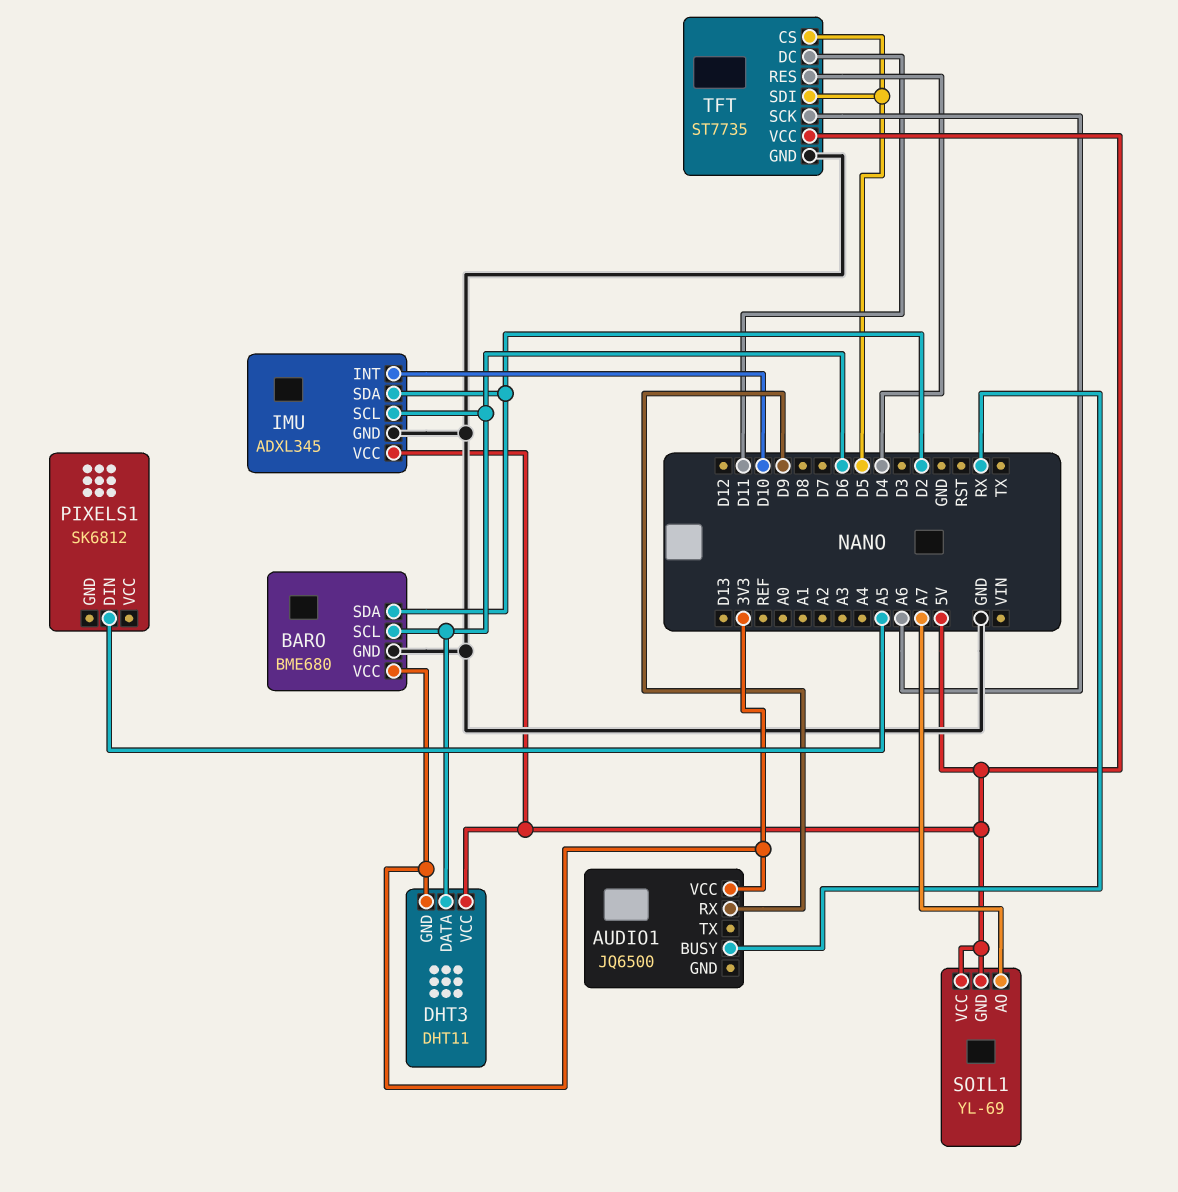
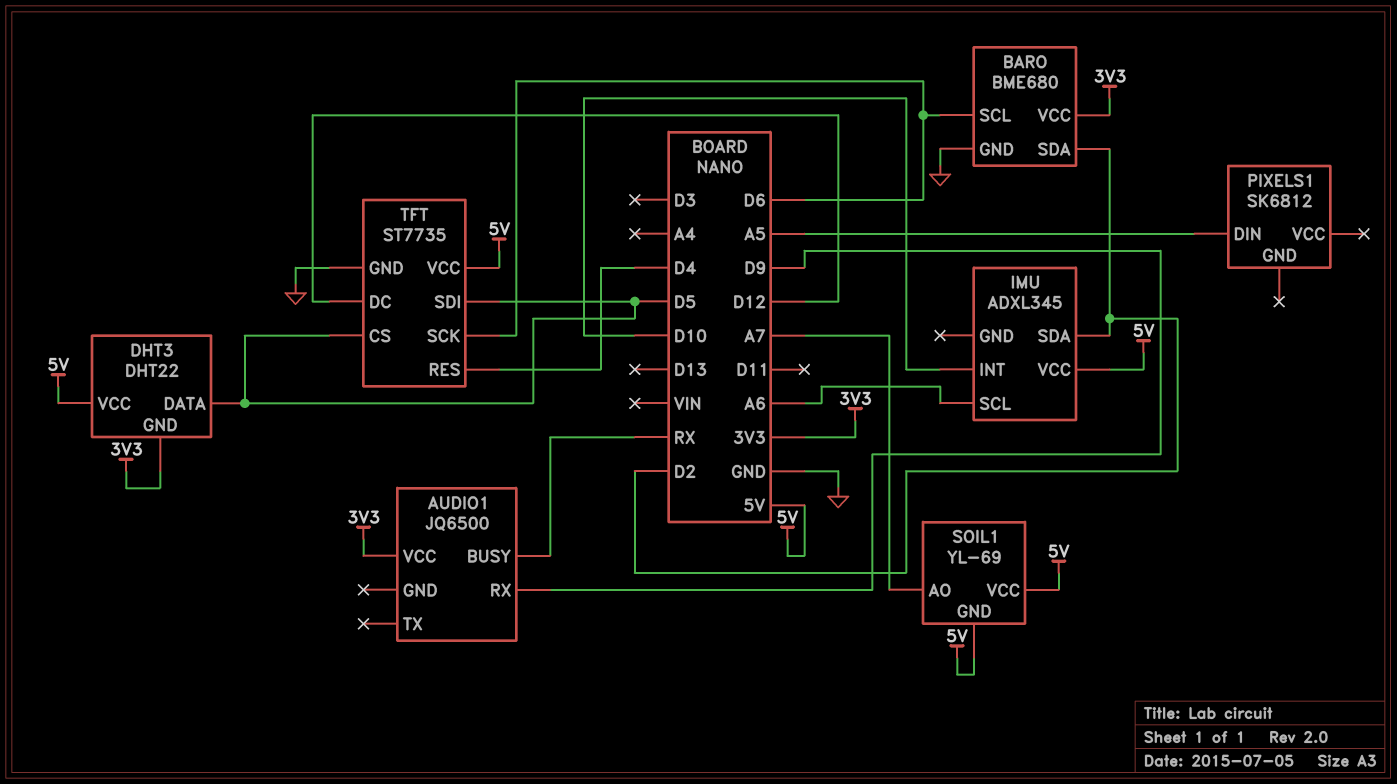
DHT3: DHT11 -> DHT22
DHT3 pin DATA: D6 -> D5
IMU pin GND: GND -> none
IMU pin SCL: D6 -> A6
TFT pin DC: D11 -> D12
TFT pin SCK: A6 -> D6

